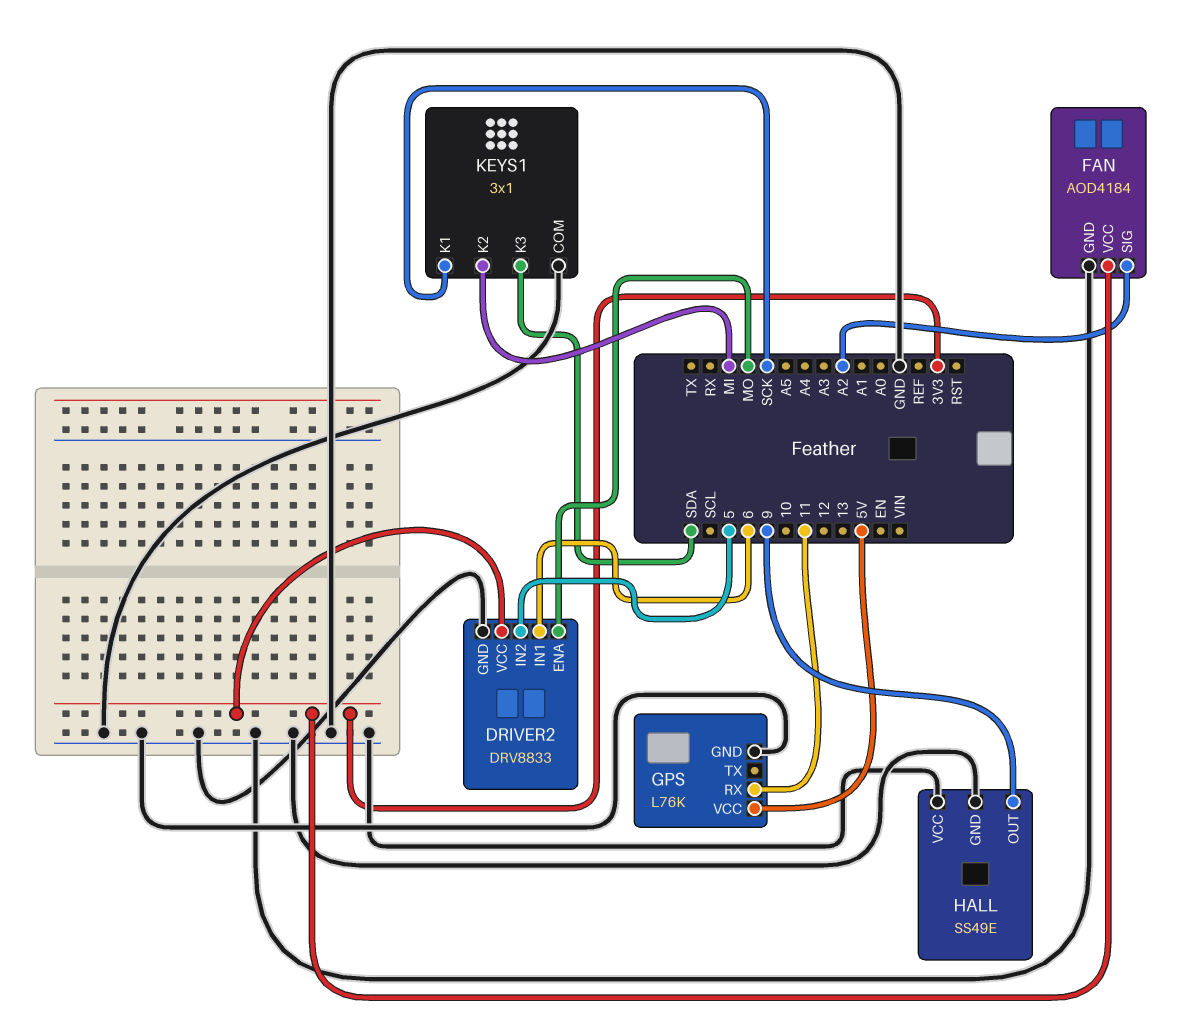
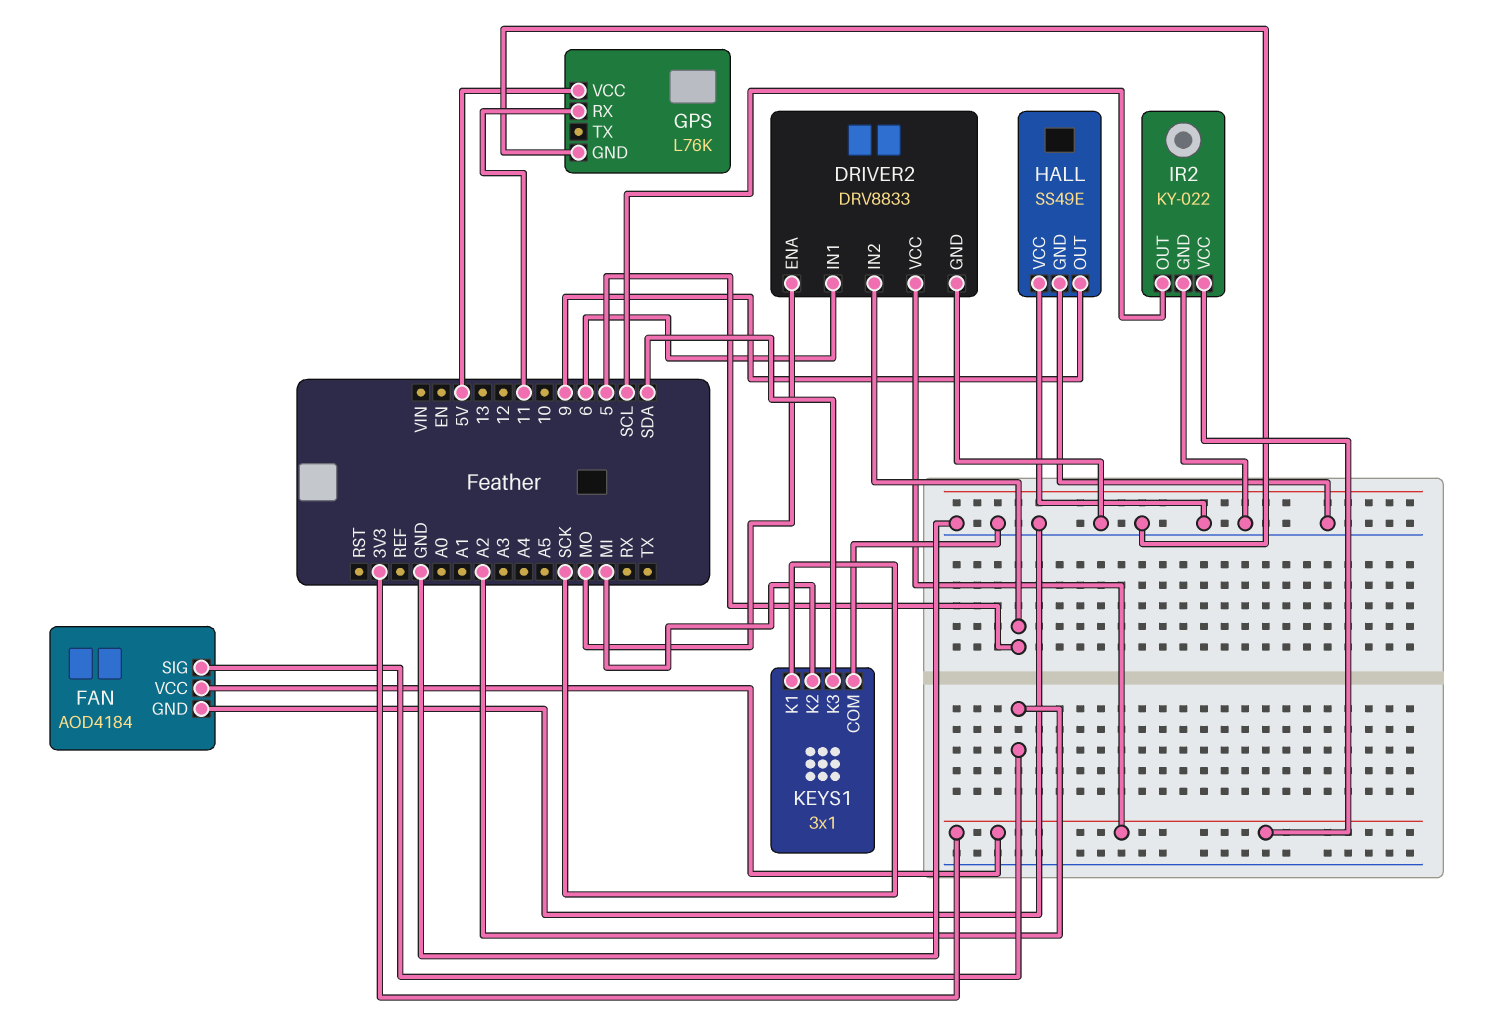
IR2: none -> KY-022
IR2 pin GND: none -> GND
IR2 pin OUT: none -> SCL
IR2 pin VCC: none -> 3V3

